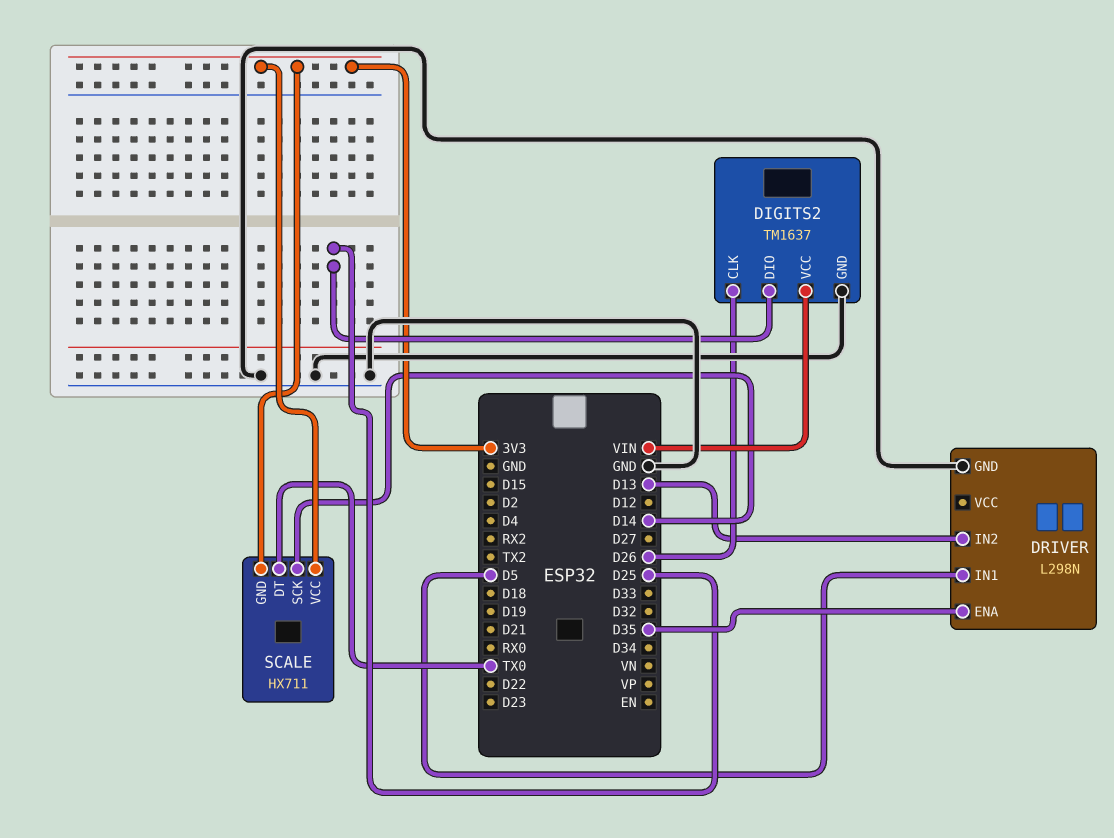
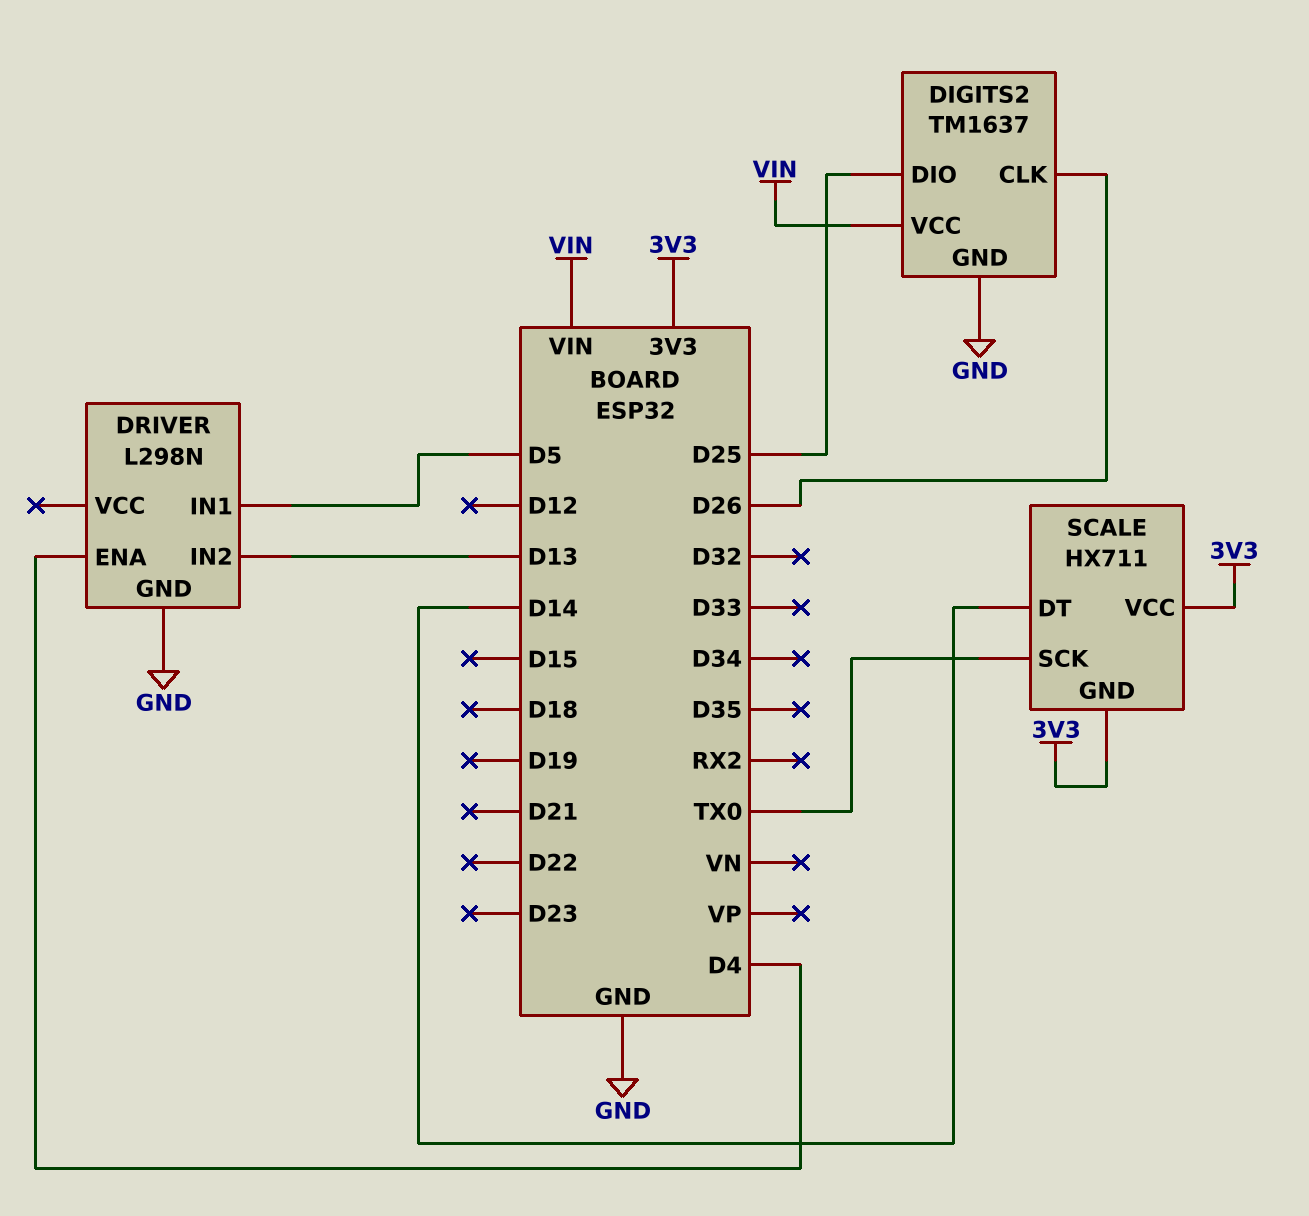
DRIVER pin ENA: D35 -> D4
SCALE pin DT: TX0 -> D14
SCALE pin SCK: D14 -> TX0

